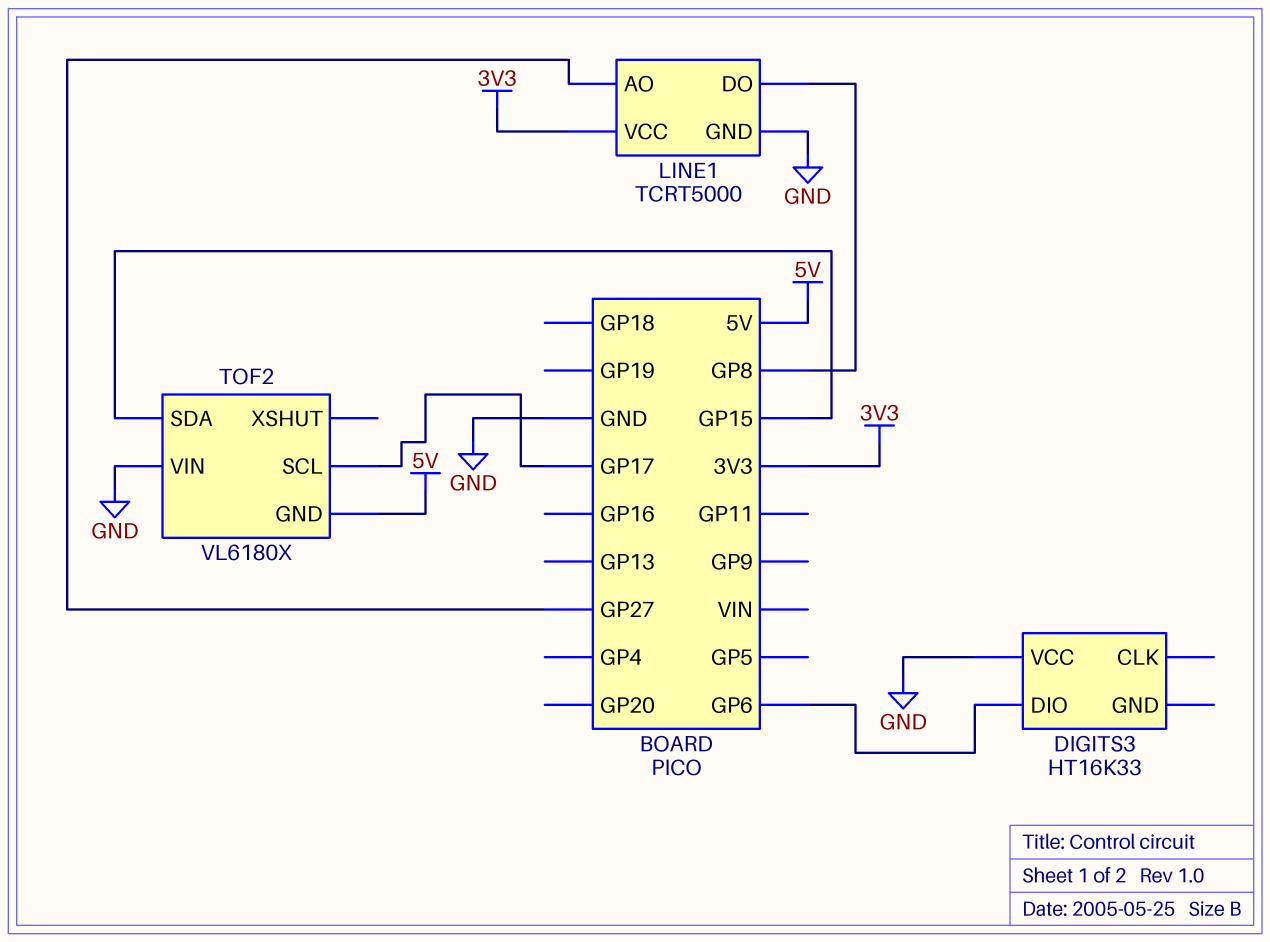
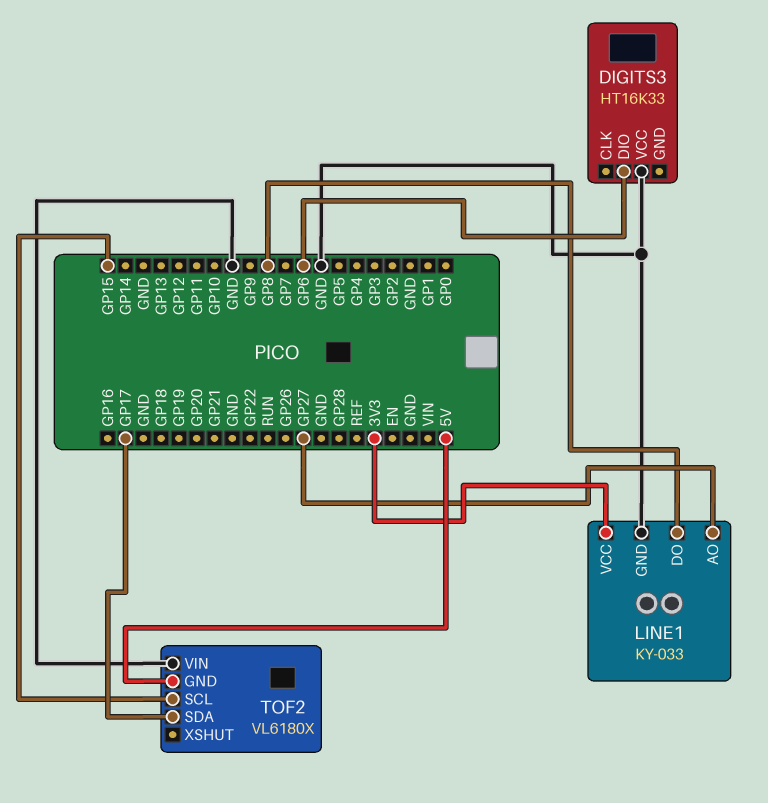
LINE1: TCRT5000 -> KY-033
TOF2 pin SCL: GP17 -> GP15
TOF2 pin SDA: GP15 -> GP17

